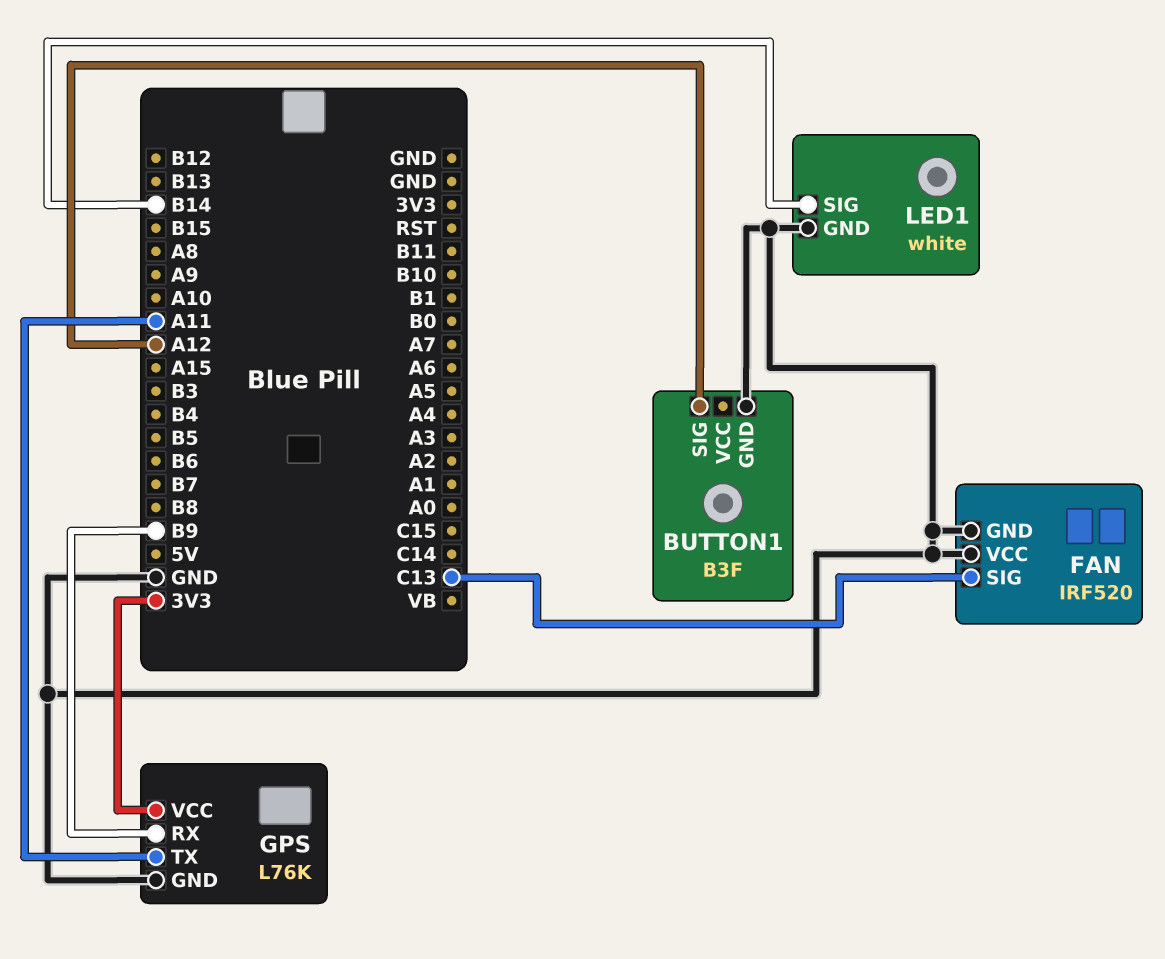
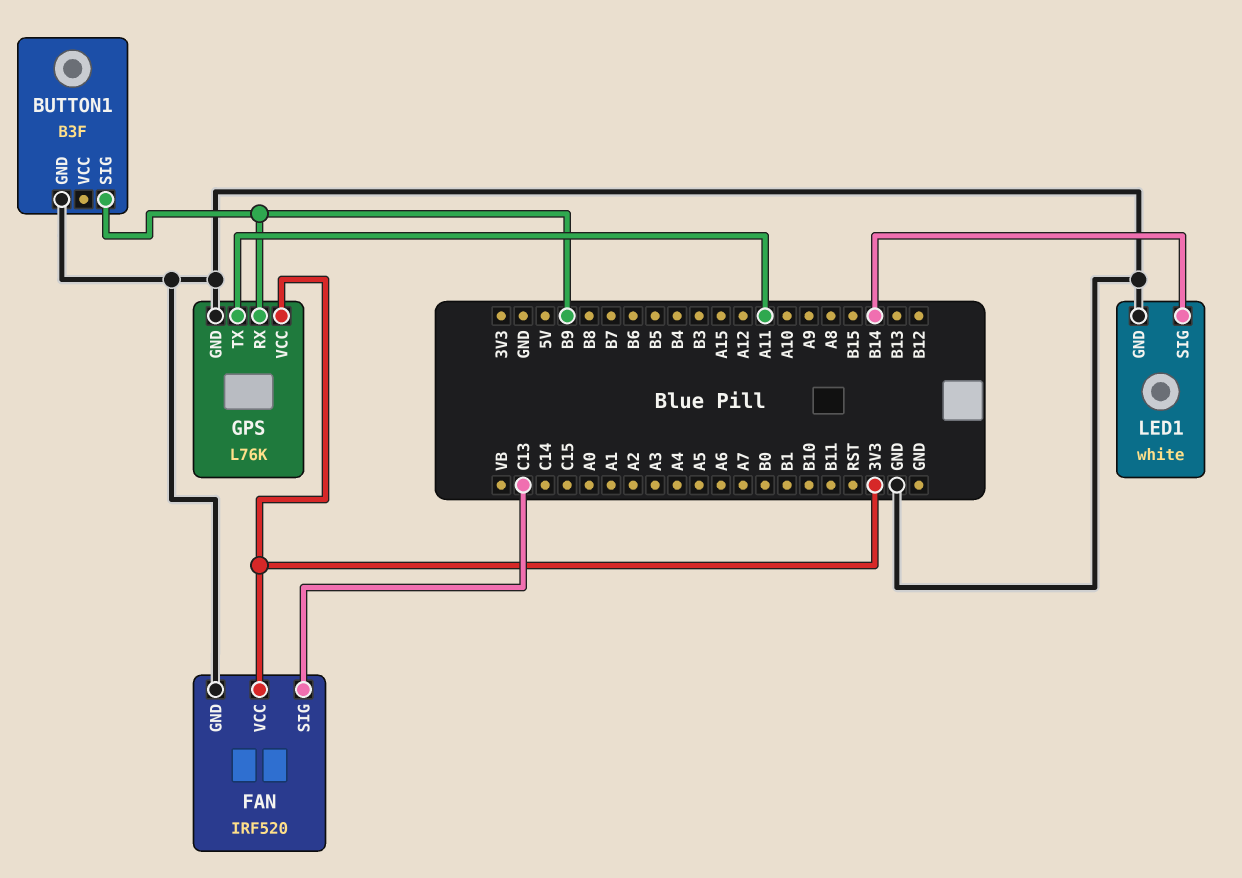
BUTTON1 pin SIG: A12 -> B9
FAN pin VCC: GND -> 3V3

